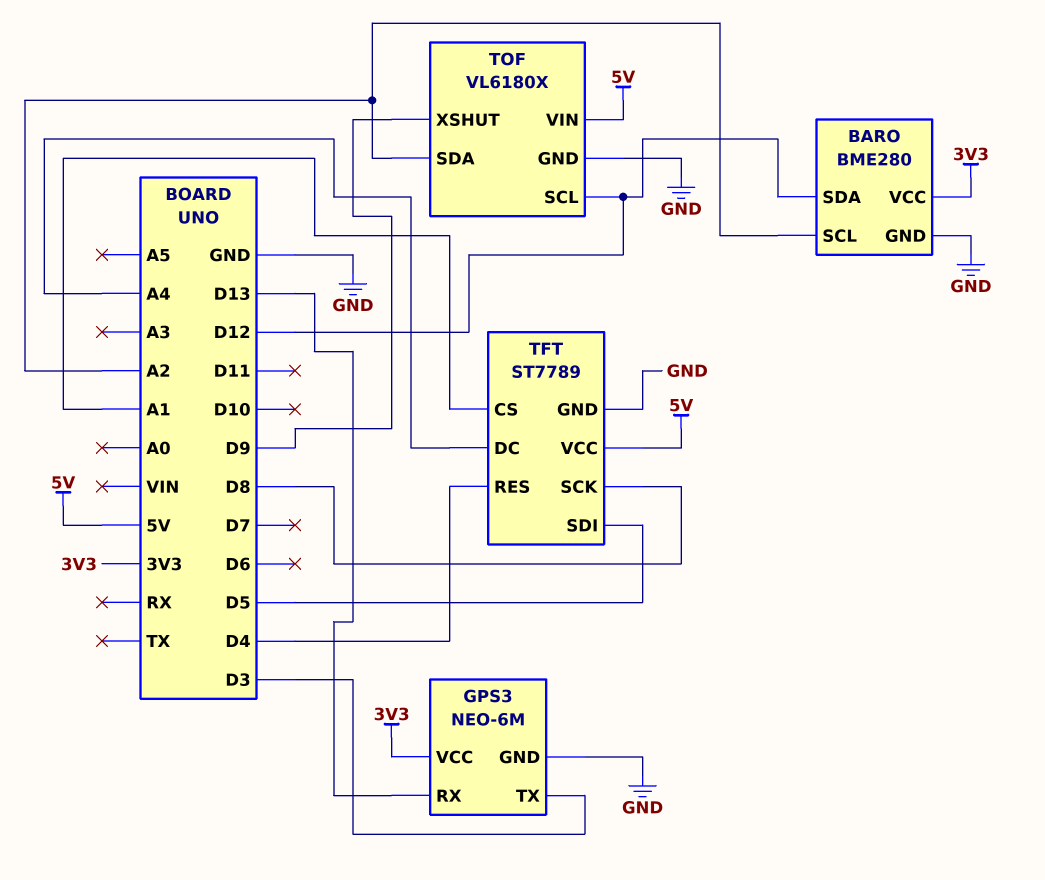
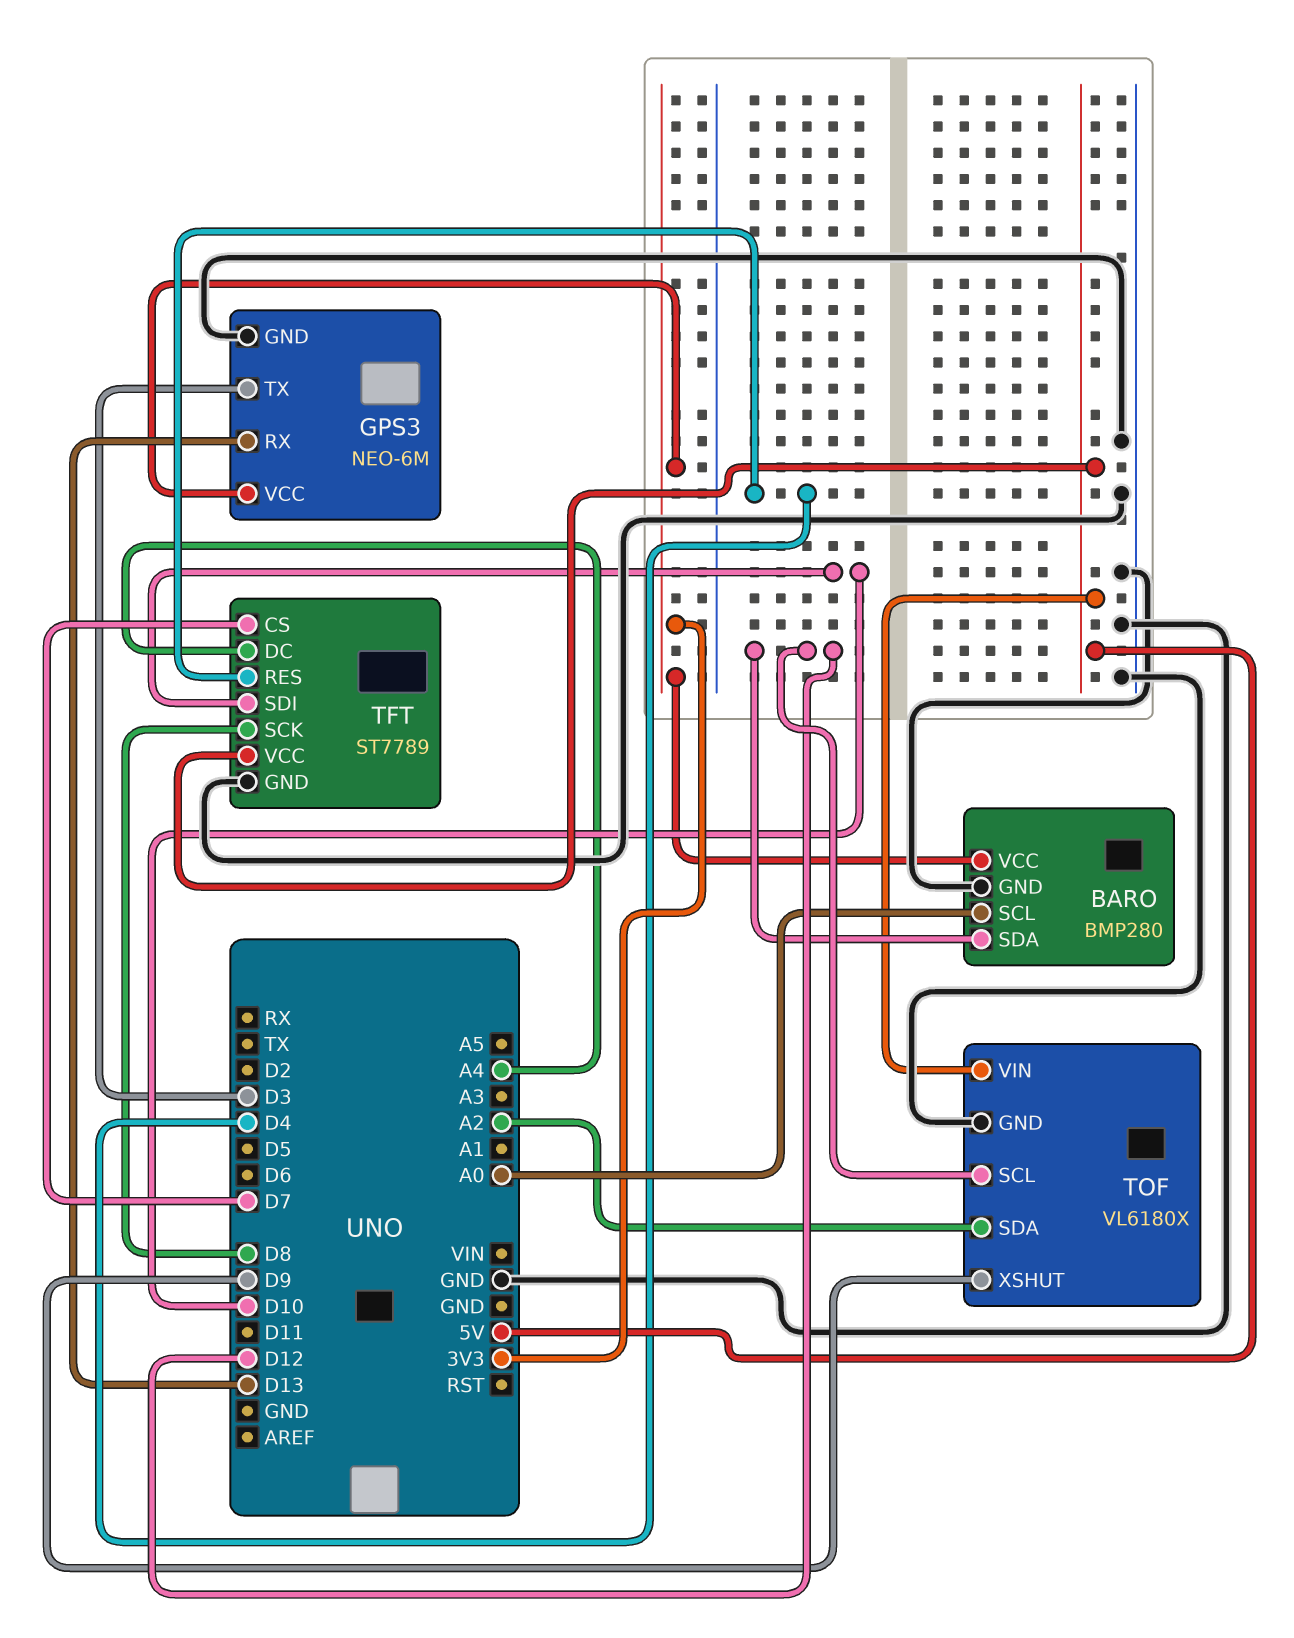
BARO: BME280 -> BMP280
BARO pin SCL: A2 -> A0
TFT pin CS: A1 -> D7
TFT pin SDI: D5 -> D10

